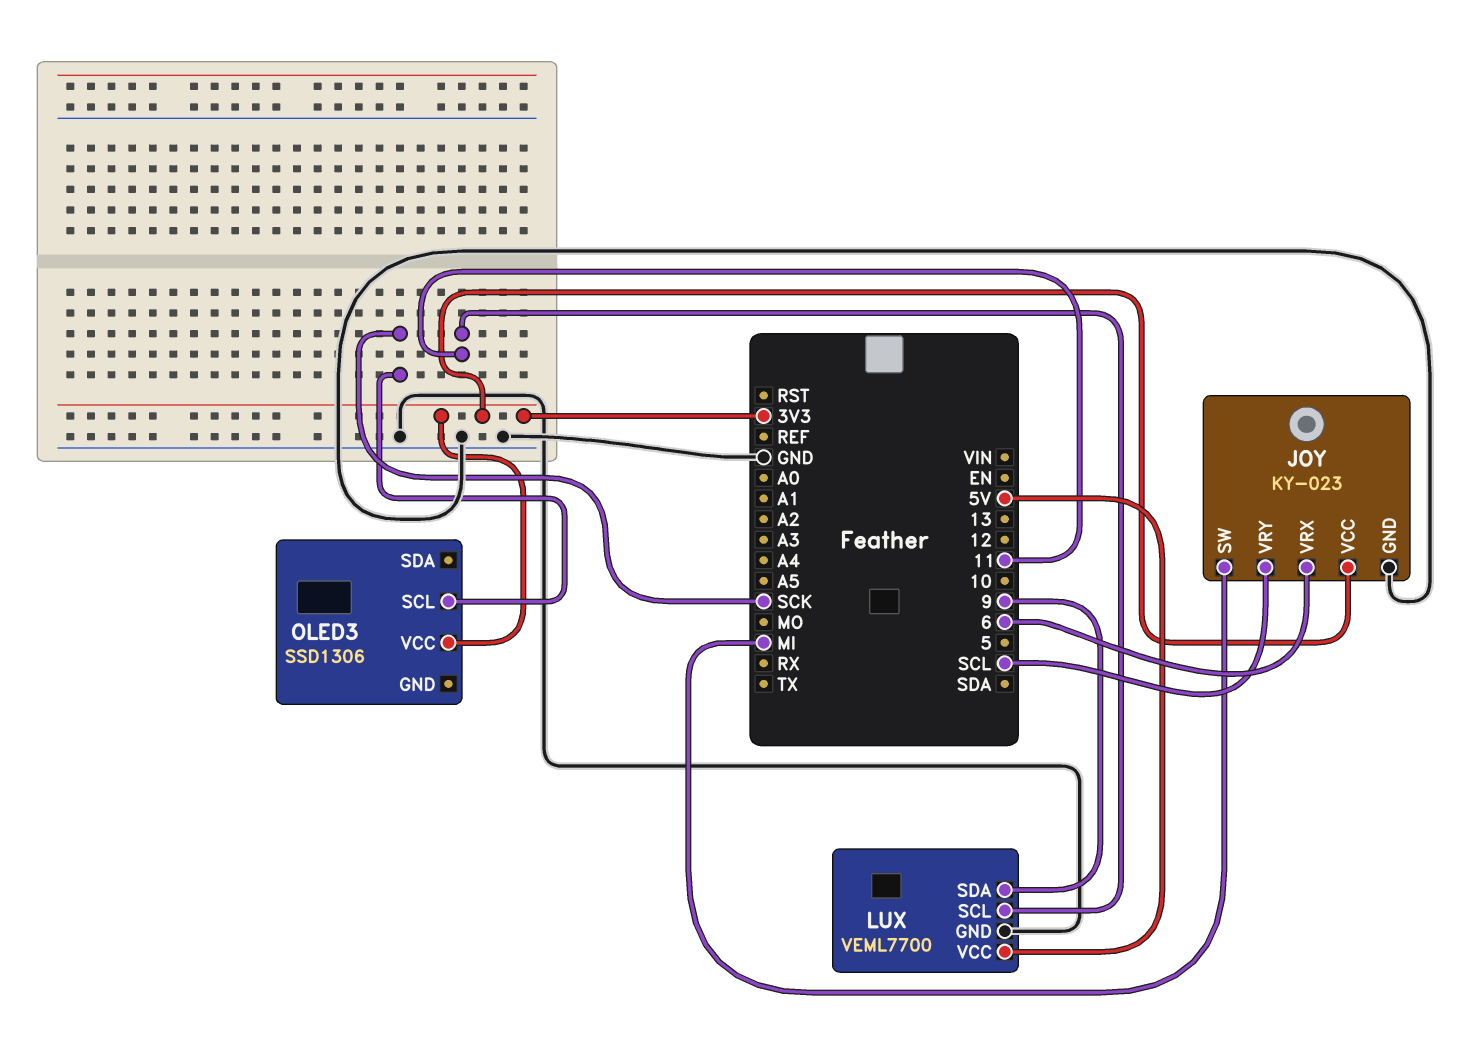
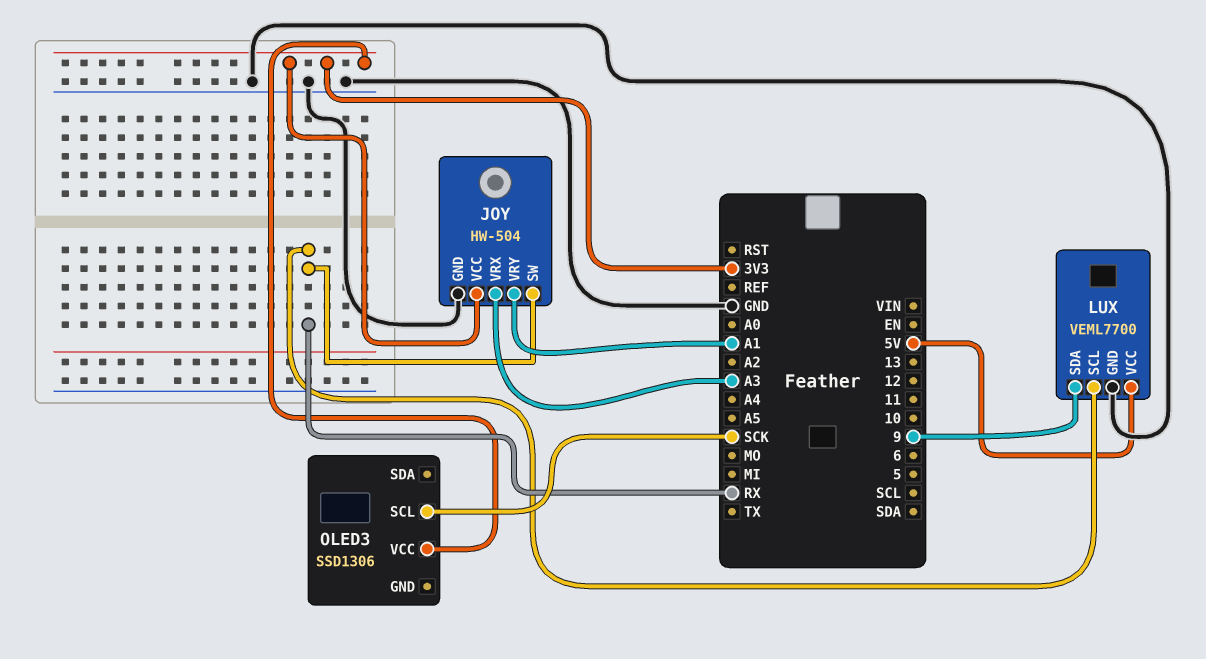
JOY: KY-023 -> HW-504
JOY pin SW: MI -> RX
JOY pin VRX: 6 -> A3
JOY pin VRY: SCL -> A1
LUX pin SCL: 11 -> RX

